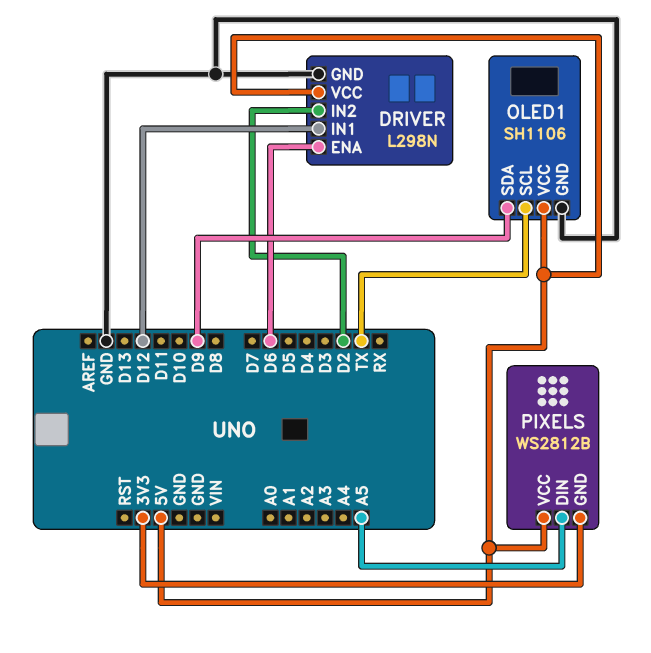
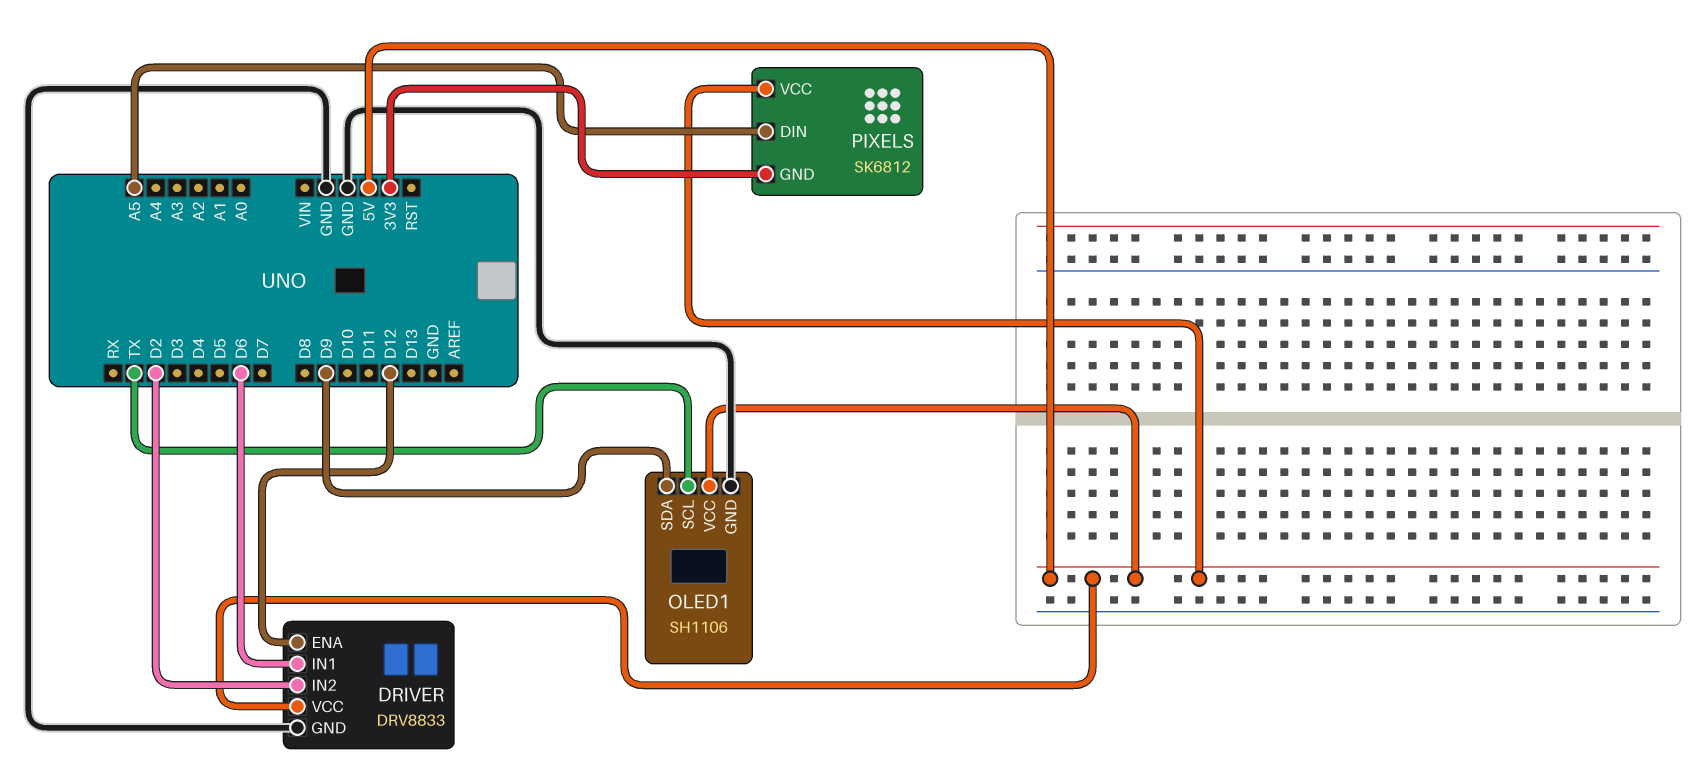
DRIVER: L298N -> DRV8833
DRIVER pin ENA: D6 -> D12
DRIVER pin IN1: D12 -> D6
PIXELS: WS2812B -> SK6812

